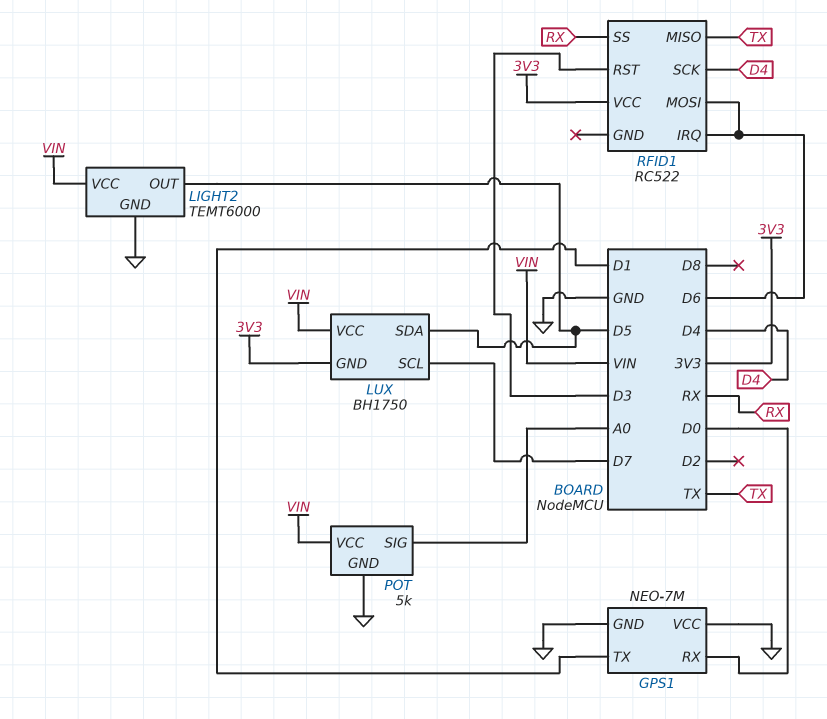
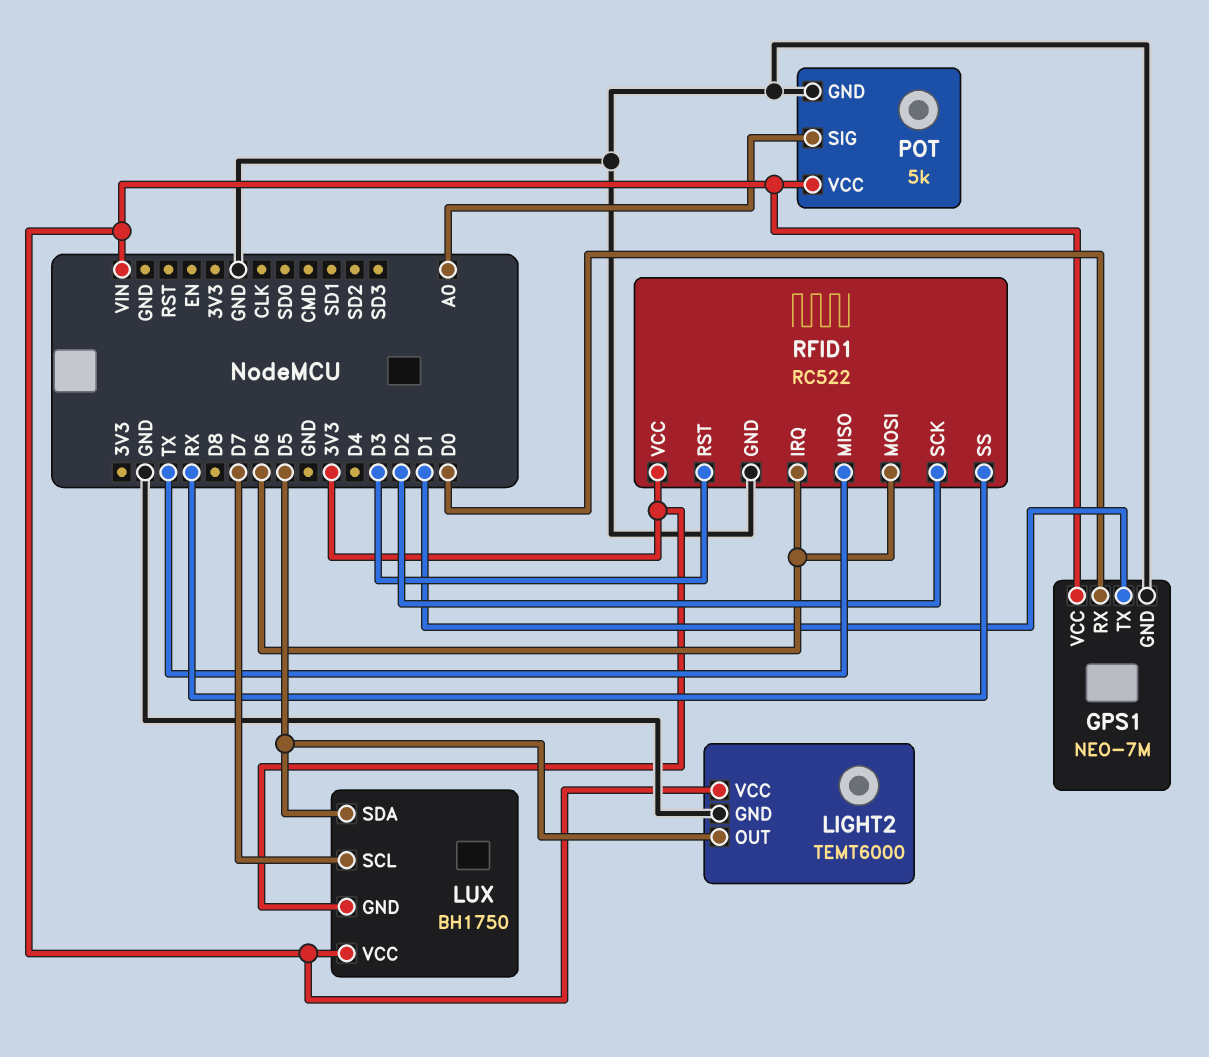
GPS1 pin VCC: GND -> VIN
RFID1 pin GND: none -> GND
RFID1 pin SCK: D4 -> D2

